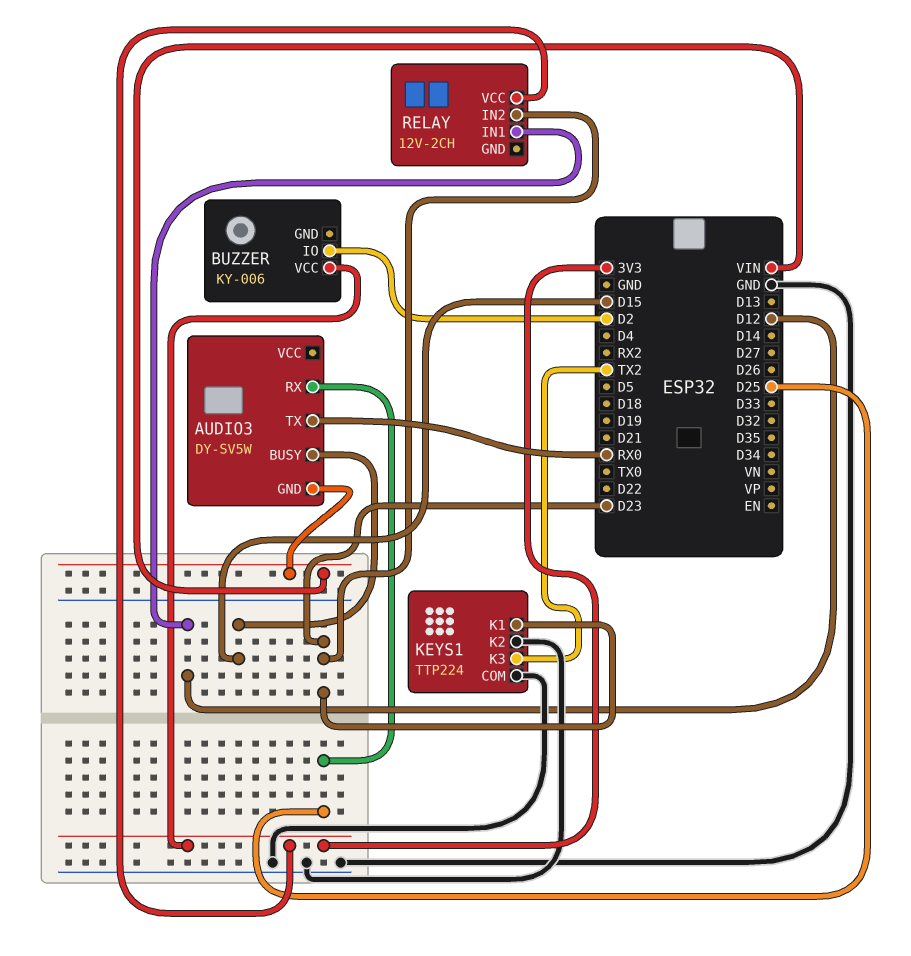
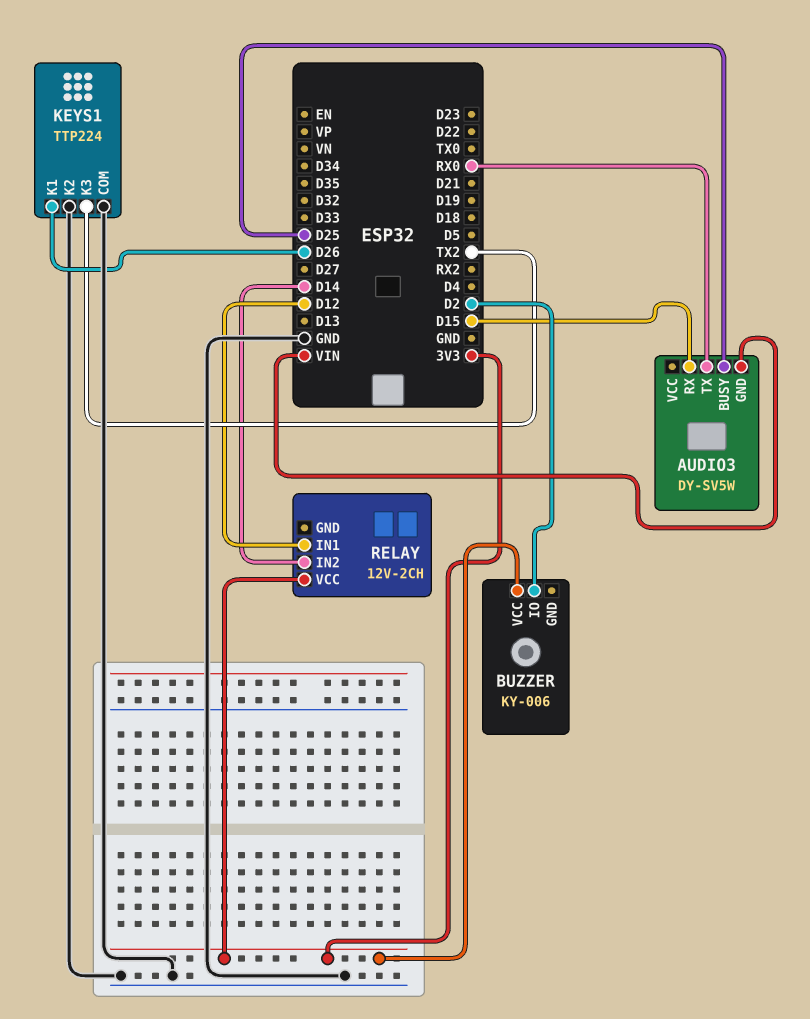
AUDIO3 pin BUSY: D15 -> D25
AUDIO3 pin RX: D25 -> D15
KEYS1 pin K1: D23 -> D26
RELAY pin IN2: D23 -> D14

